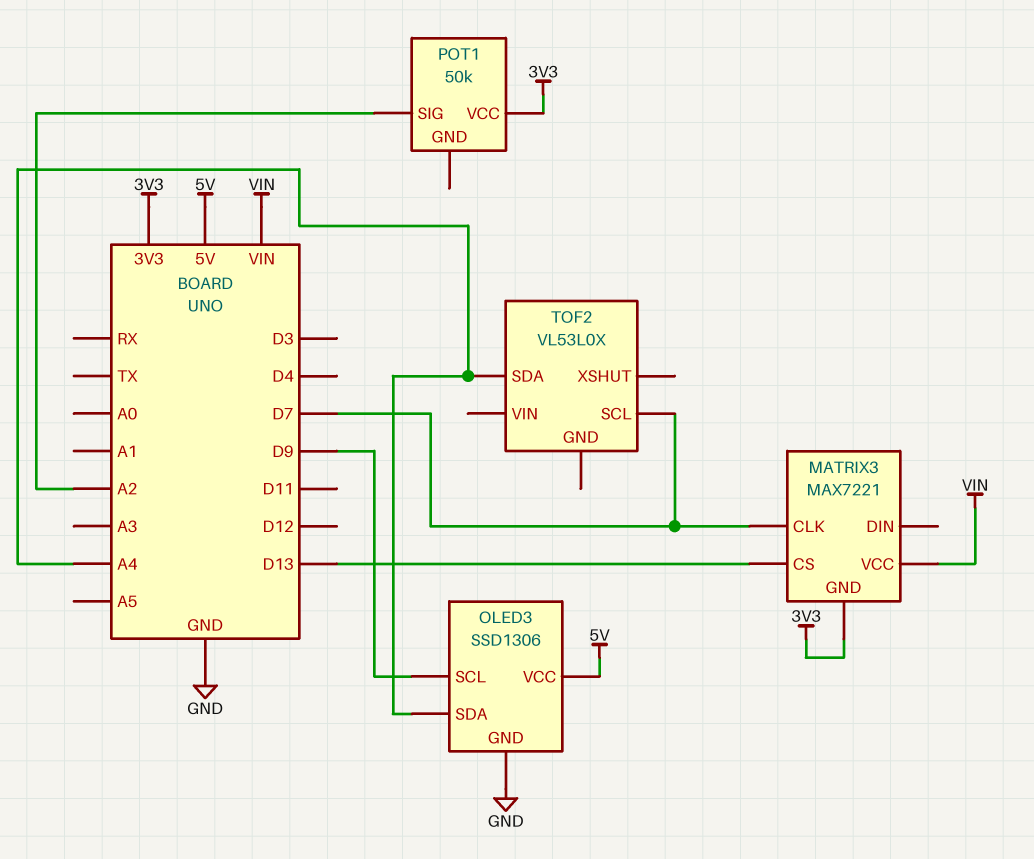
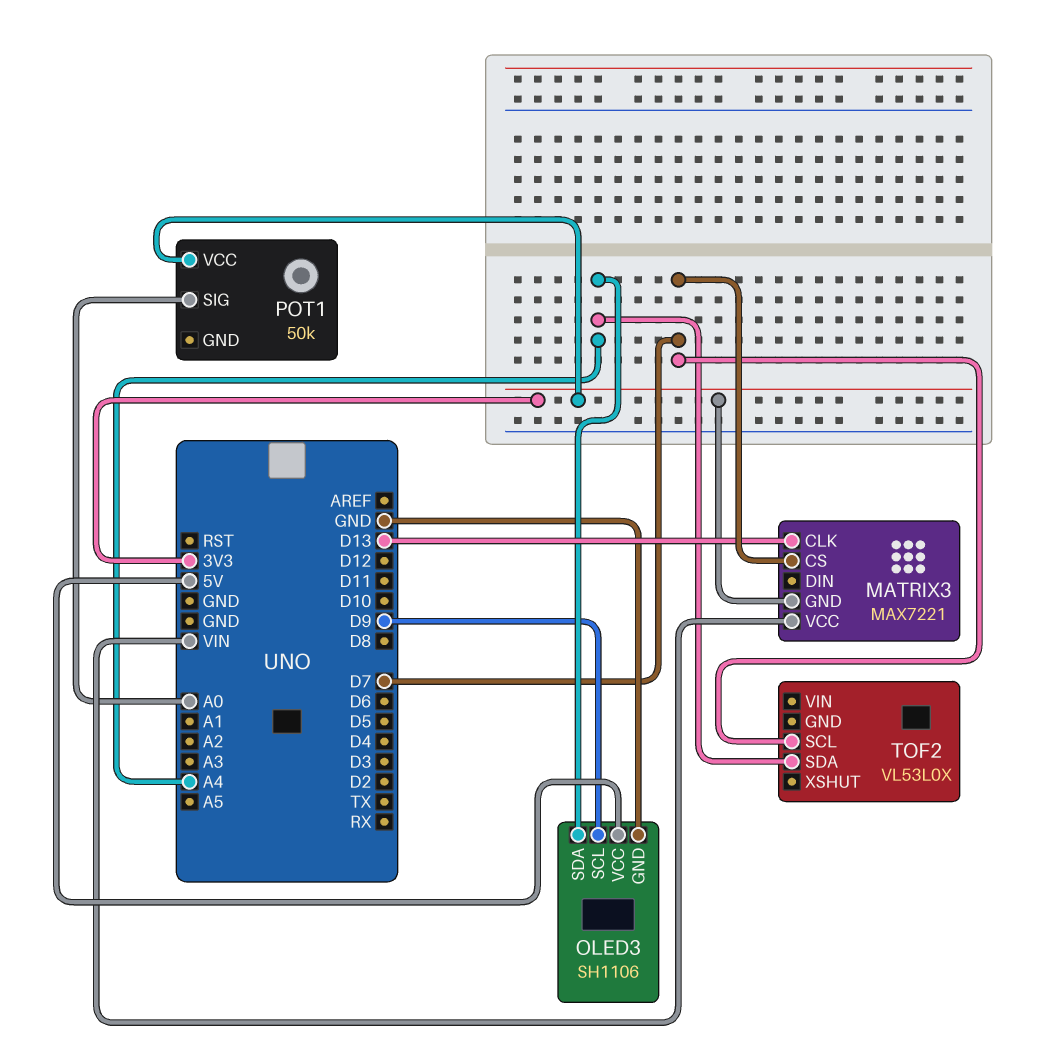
MATRIX3 pin CLK: D7 -> D13
MATRIX3 pin CS: D13 -> D7
OLED3: SSD1306 -> SH1106
POT1 pin SIG: A2 -> A0

